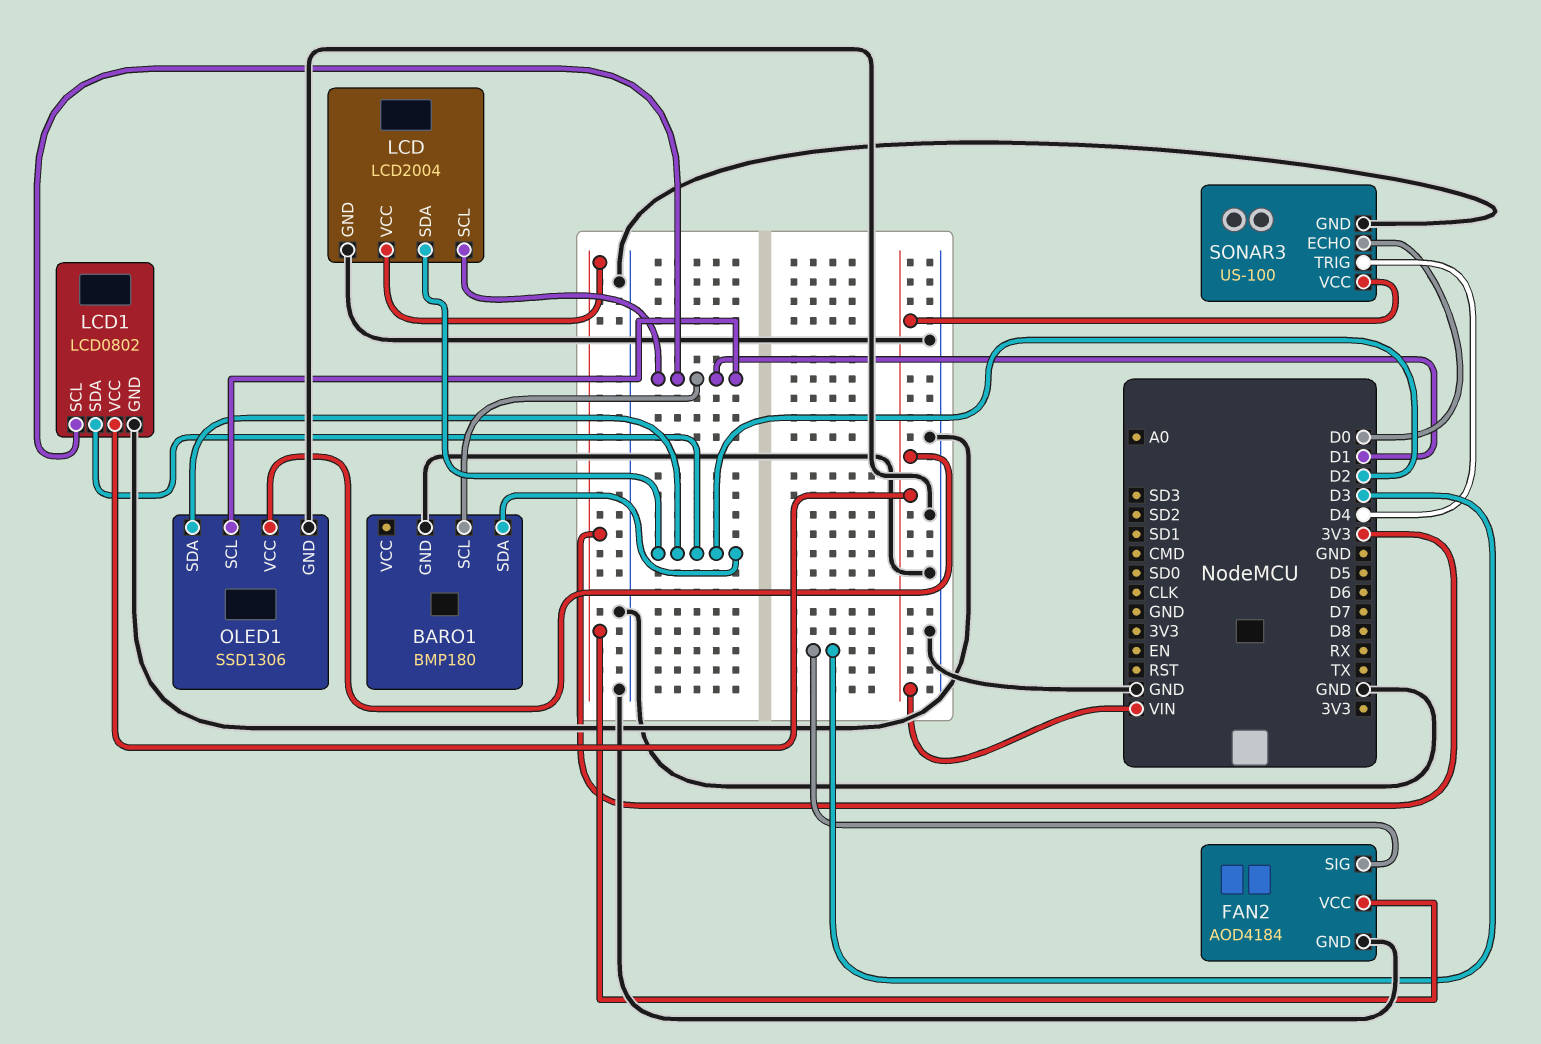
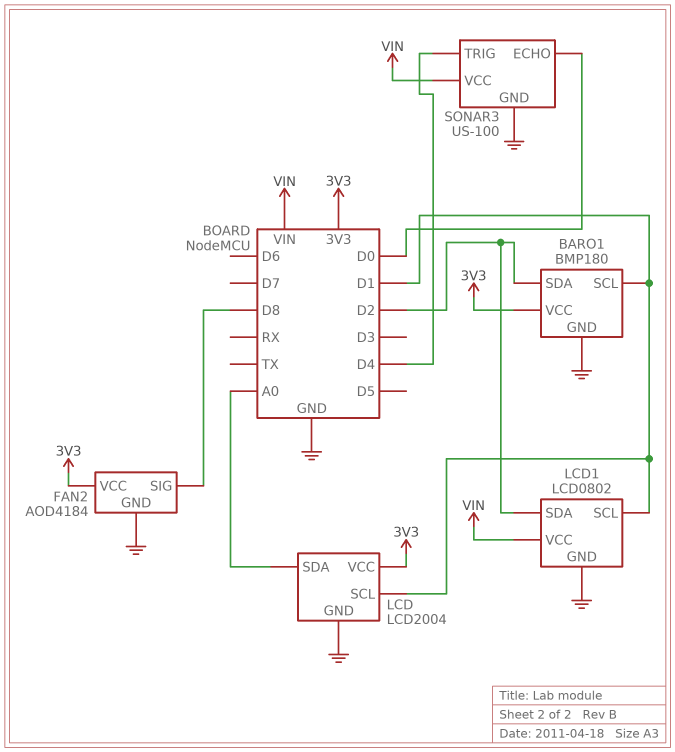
BARO1 pin VCC: none -> 3V3
FAN2 pin SIG: D3 -> D8
LCD pin SDA: D2 -> A0
OLED1: SSD1306 -> none
OLED1 pin GND: GND -> none
OLED1 pin SCL: D1 -> none
OLED1 pin SDA: D2 -> none
OLED1 pin VCC: VIN -> none

